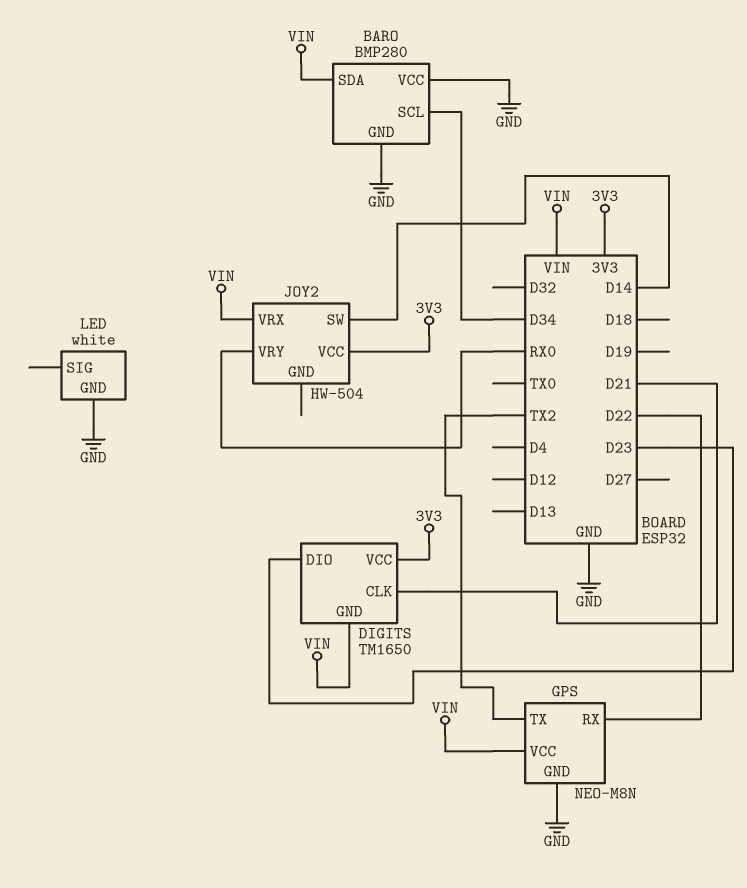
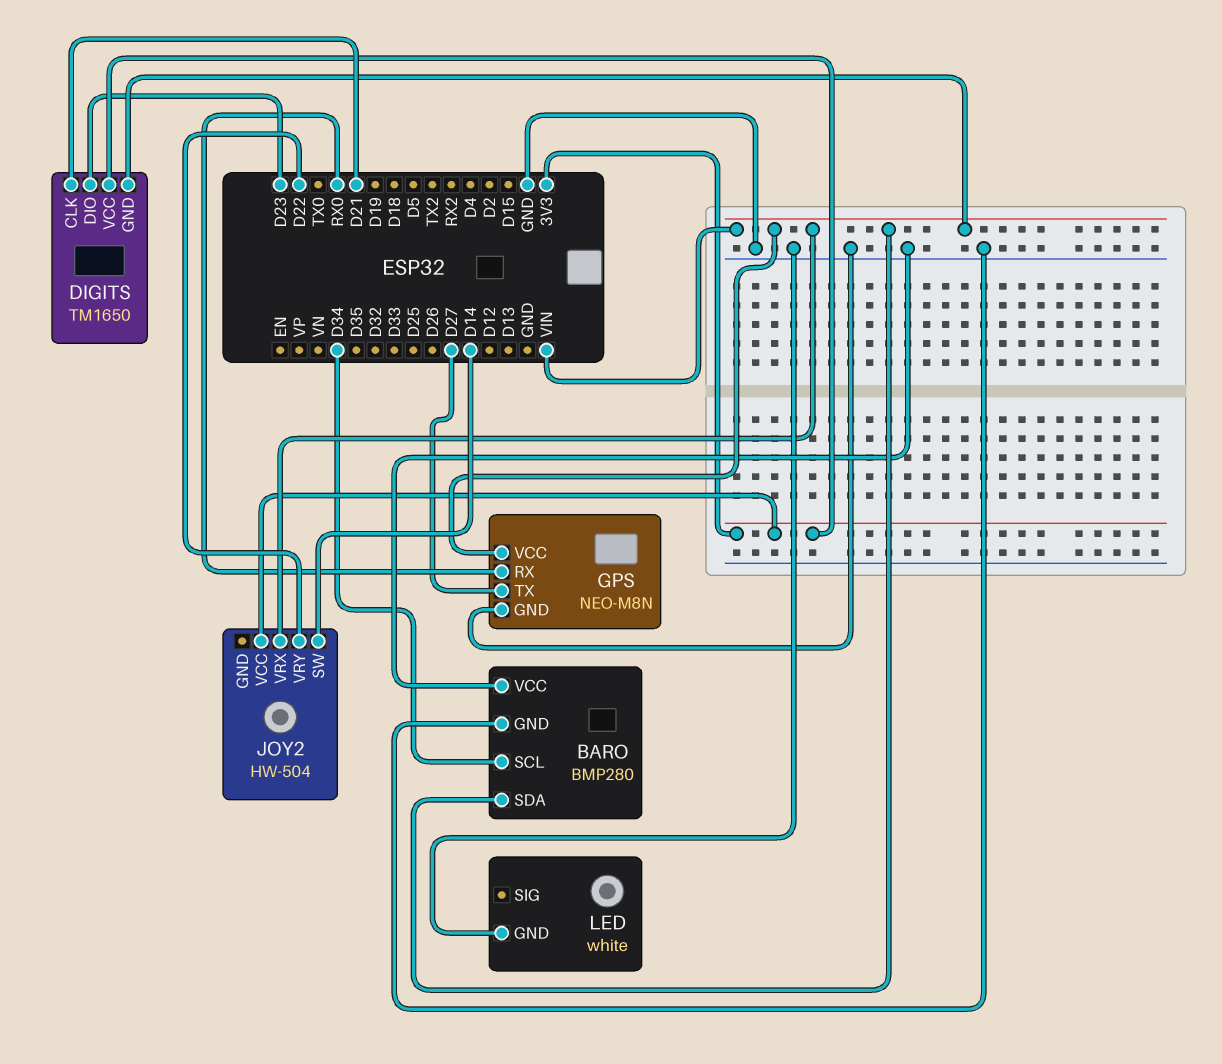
GPS pin RX: D22 -> RX0
GPS pin TX: TX2 -> D27
JOY2 pin VRY: RX0 -> D22

